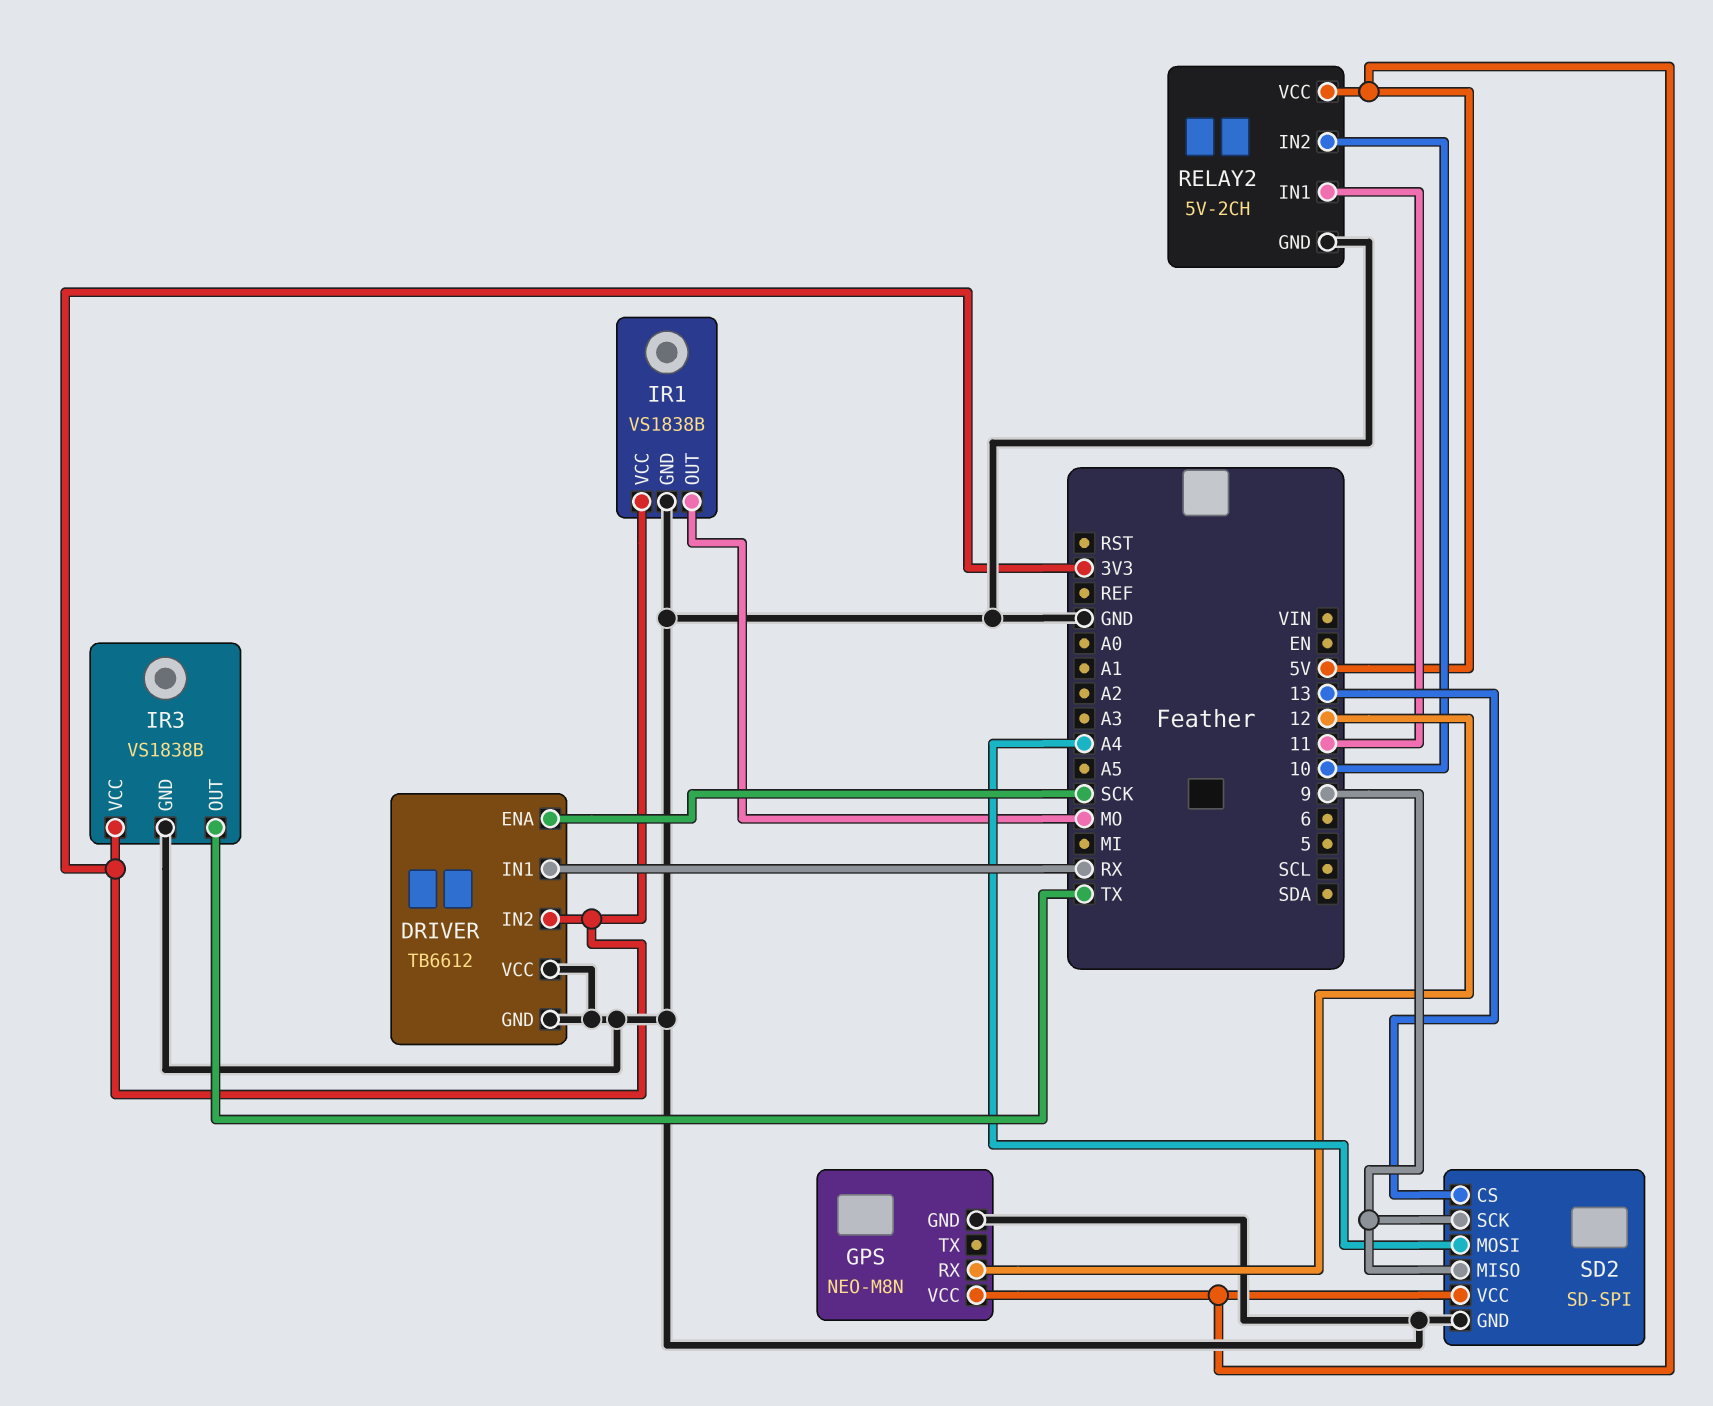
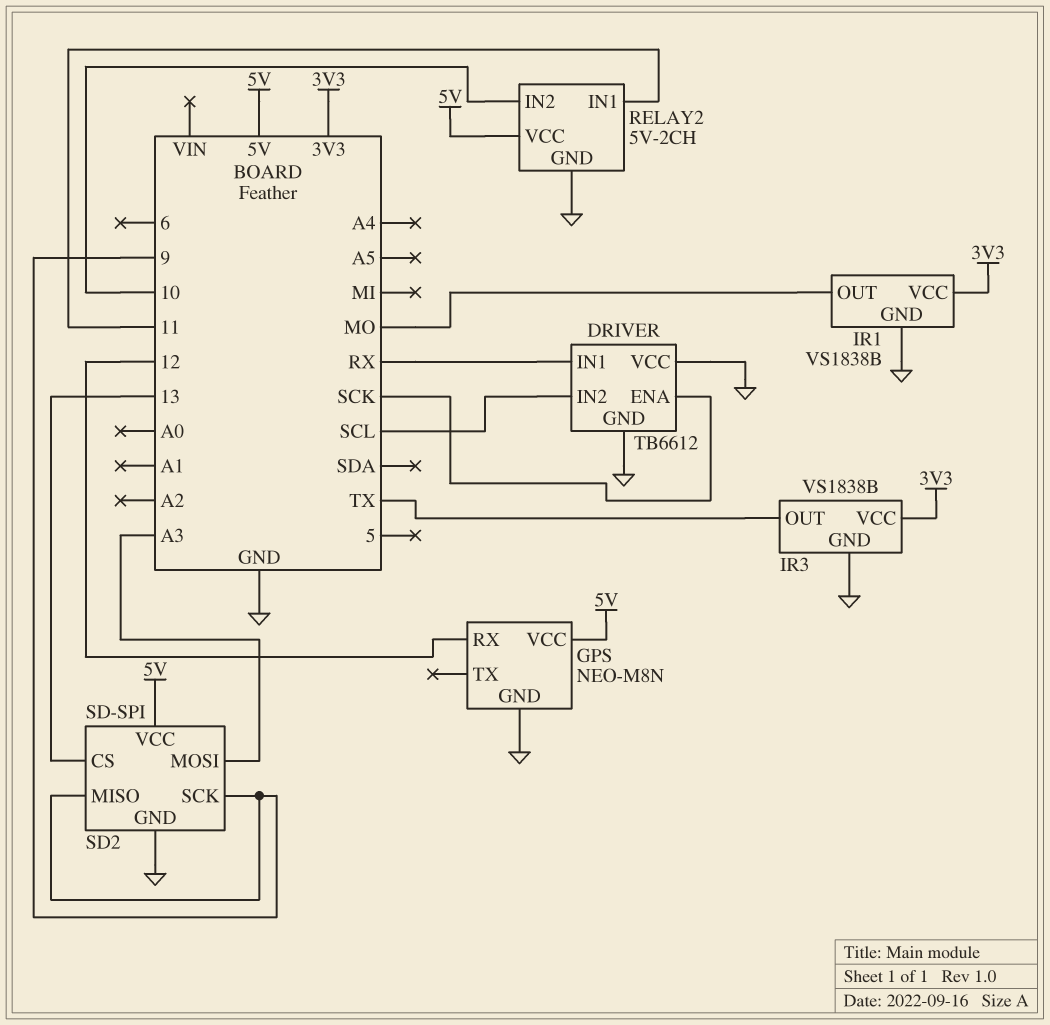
DRIVER pin IN2: 3V3 -> SCL
SD2 pin MOSI: A4 -> A3

